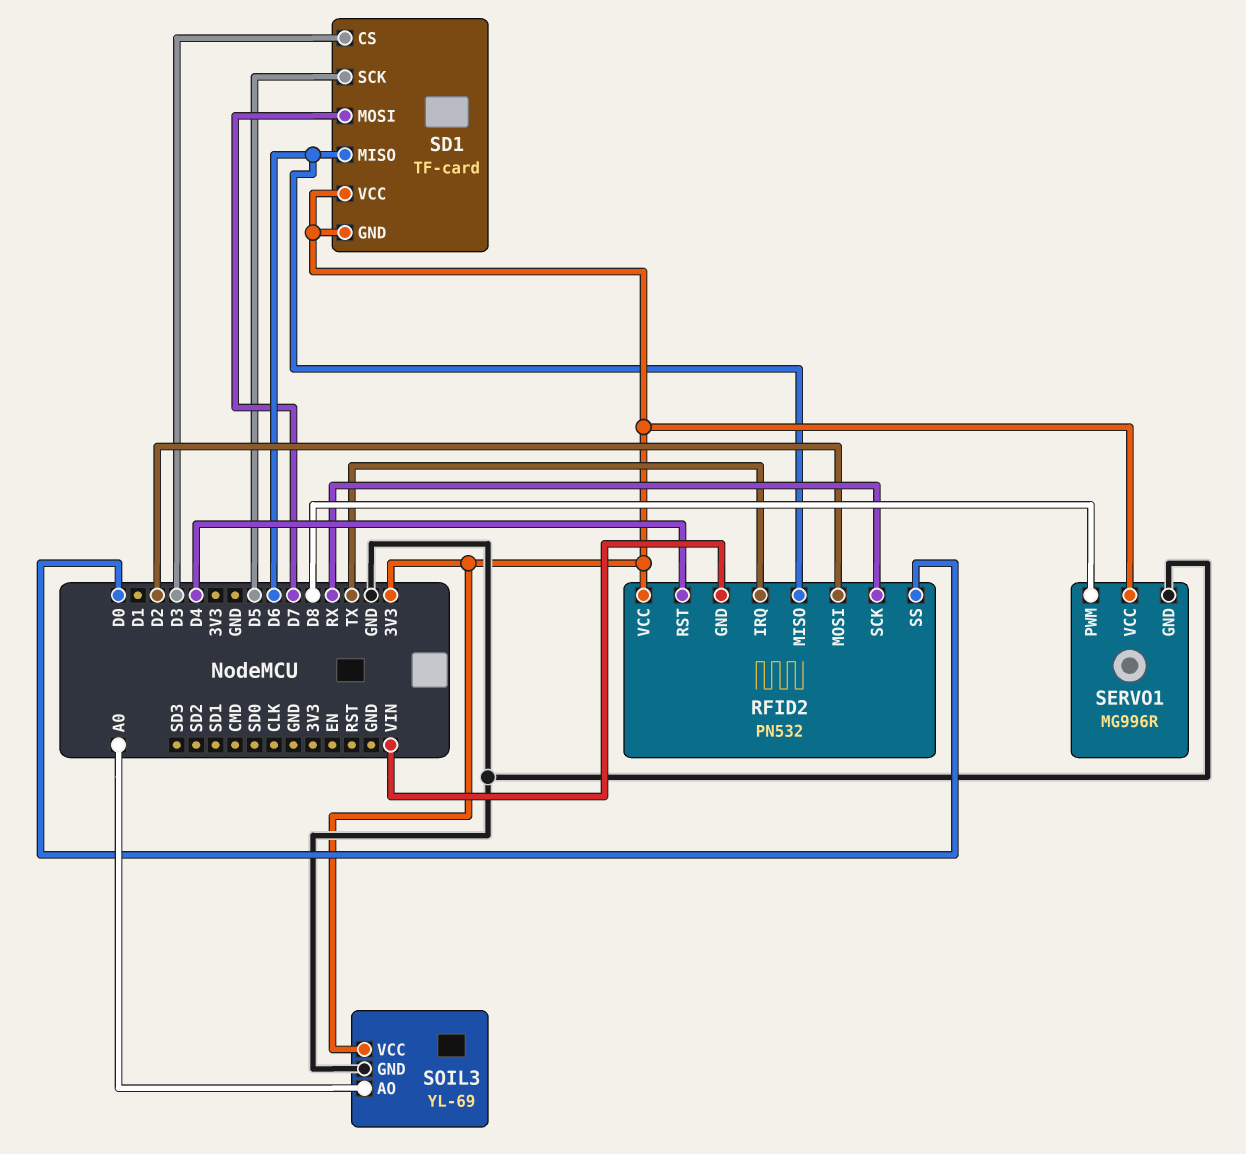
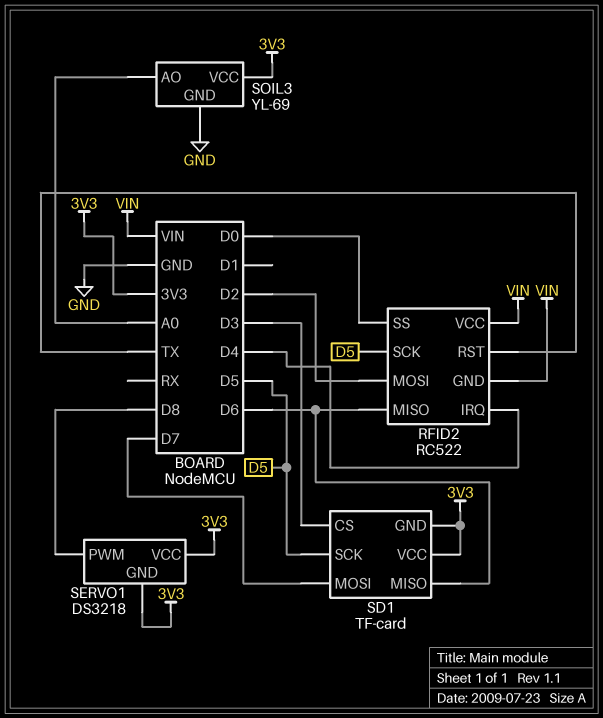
RFID2: PN532 -> RC522
RFID2 pin IRQ: TX -> D4
RFID2 pin RST: D4 -> TX
RFID2 pin SCK: RX -> D5
RFID2 pin VCC: 3V3 -> VIN
SERVO1: MG996R -> DS3218
SERVO1 pin GND: GND -> 3V3

